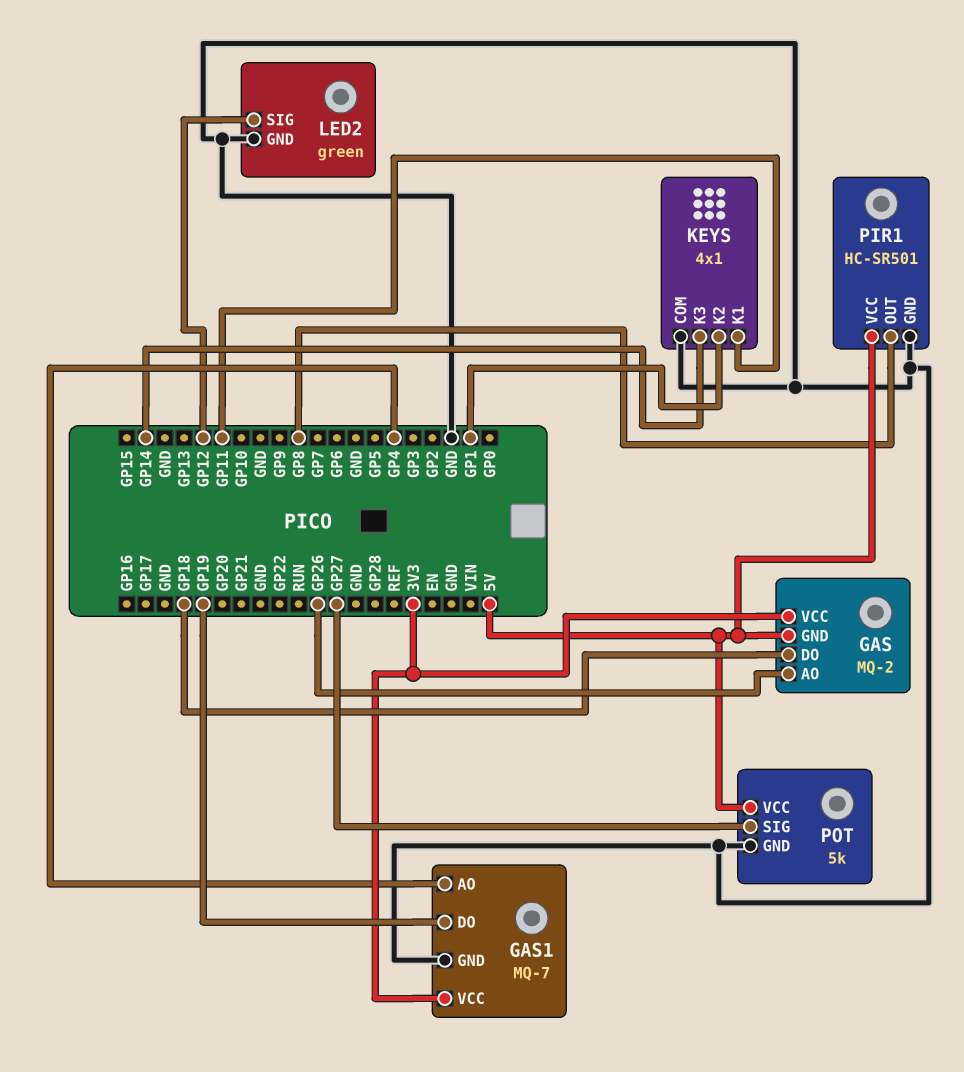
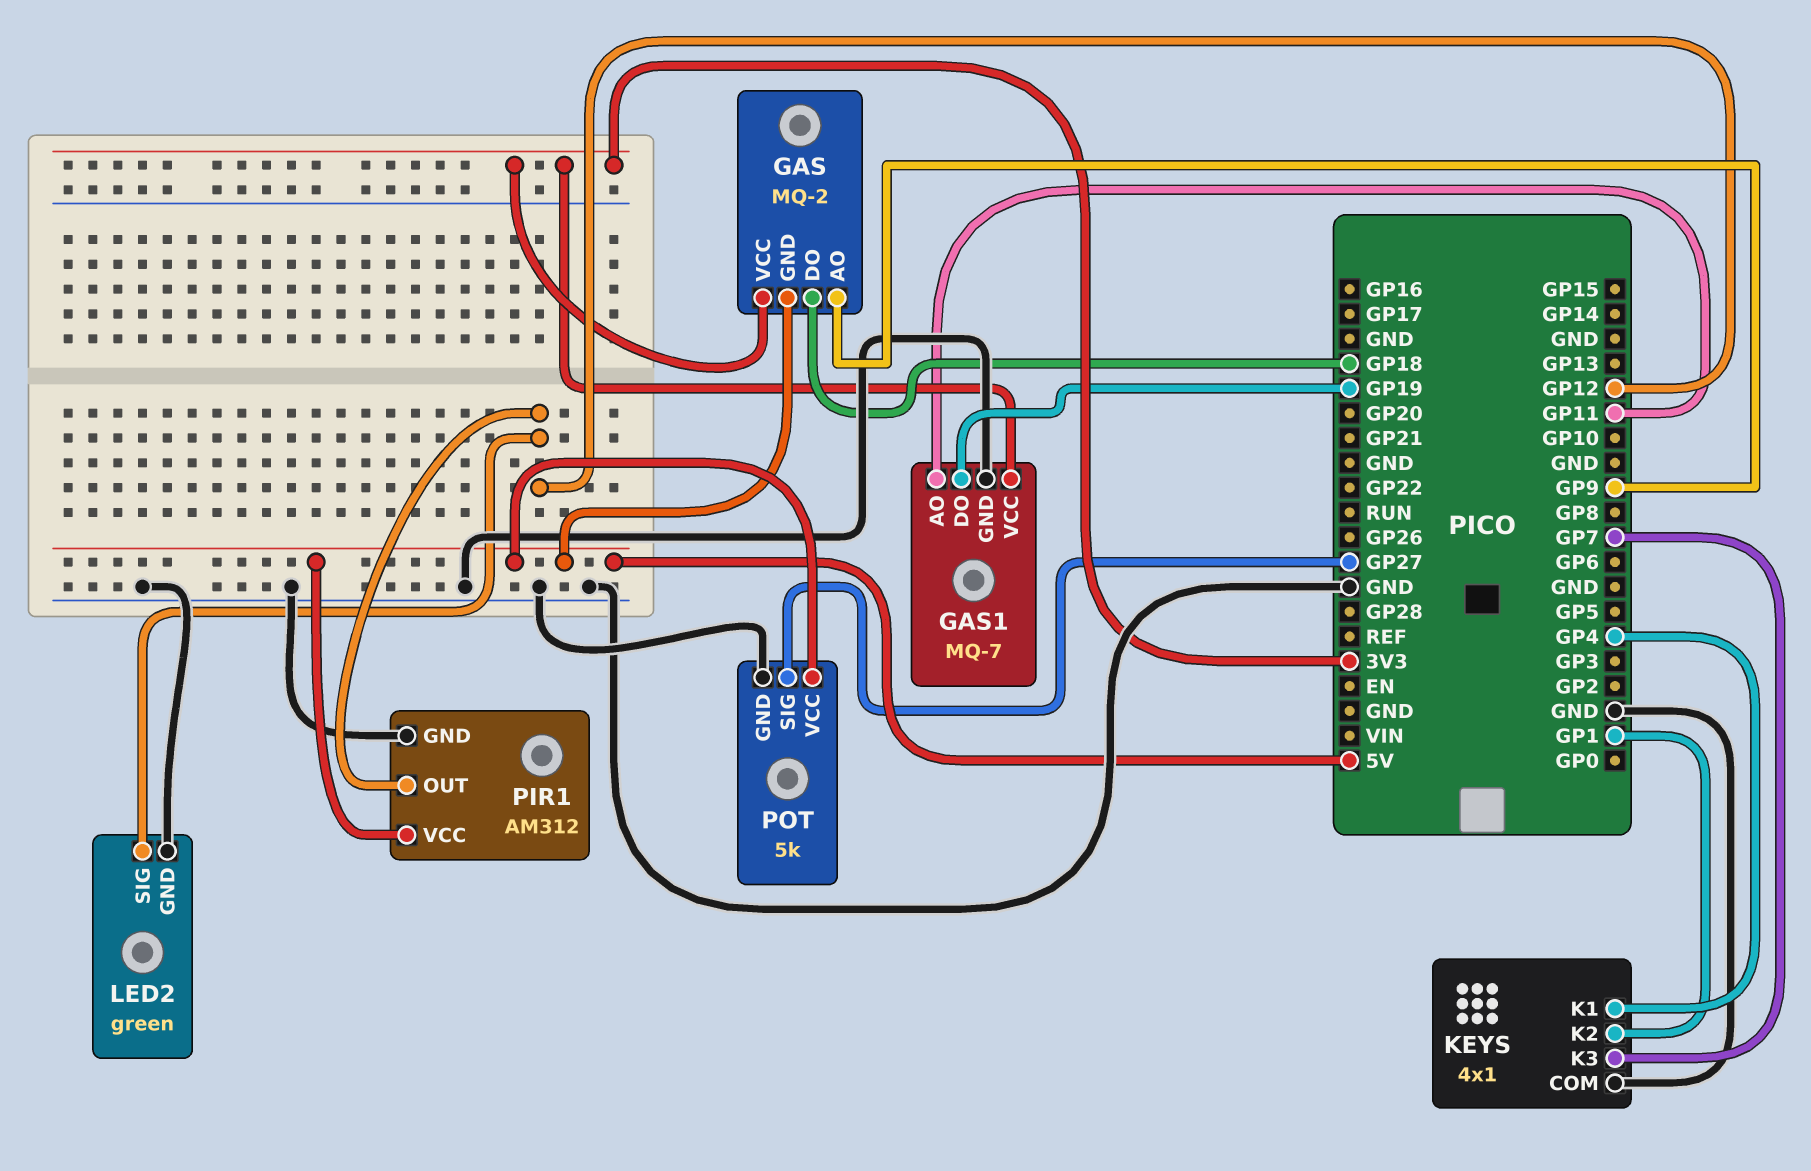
GAS pin AO: GP26 -> GP9
GAS1 pin AO: GP4 -> GP11
KEYS pin K1: GP11 -> GP4
KEYS pin K3: GP14 -> GP7
PIR1: HC-SR501 -> AM312
PIR1 pin OUT: GP8 -> GP12

